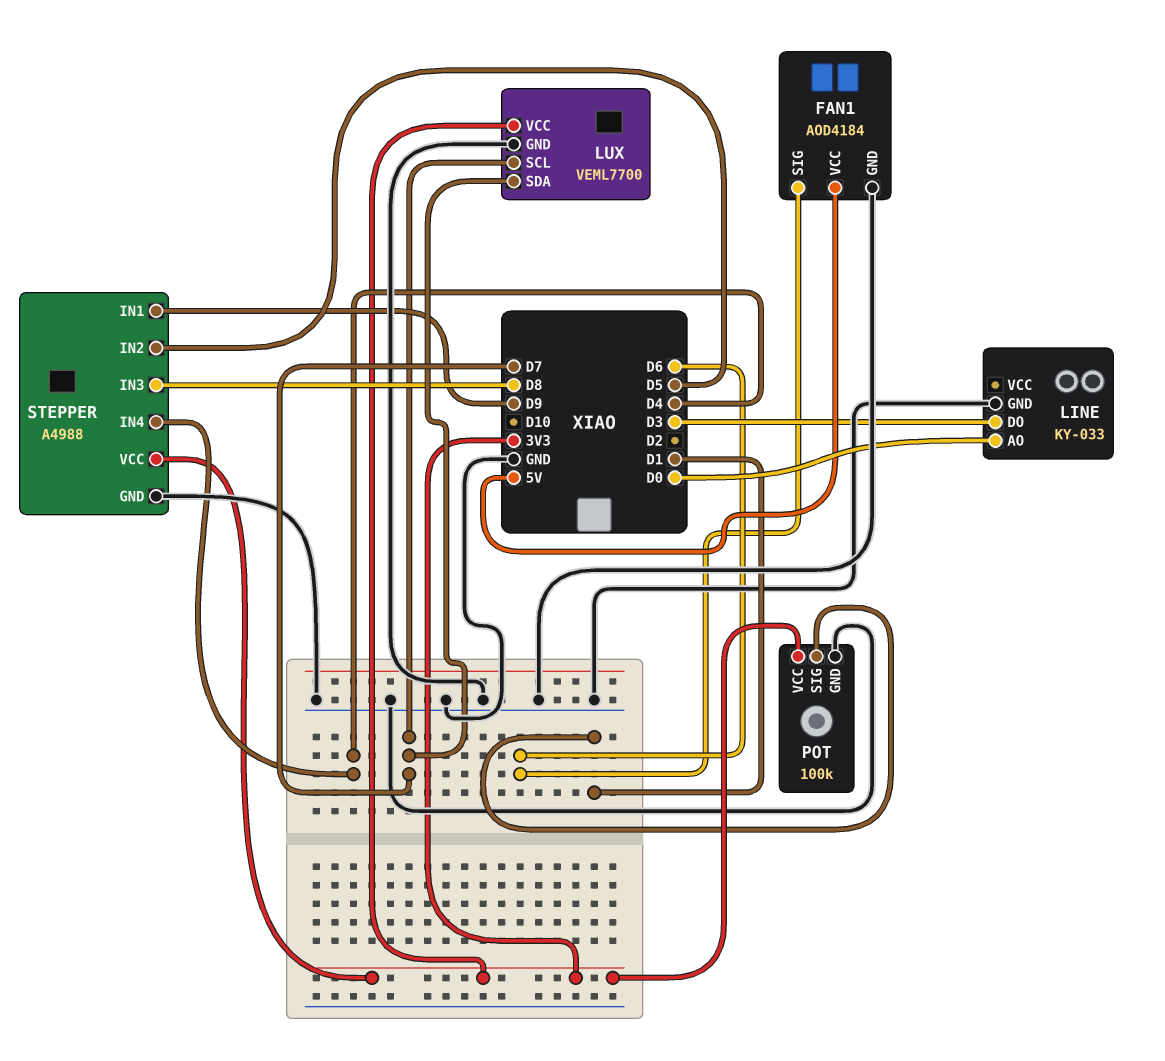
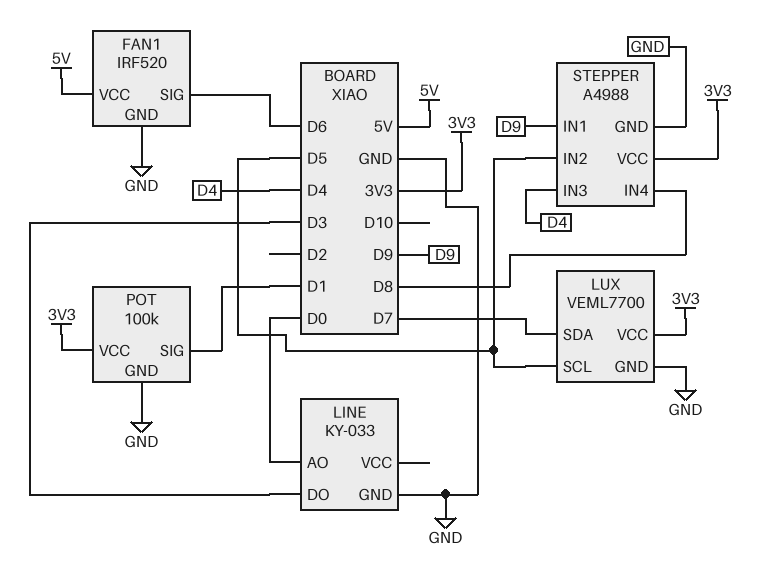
FAN1: AOD4184 -> IRF520
LUX pin SCL: D7 -> D5
STEPPER pin IN3: D8 -> D4
STEPPER pin IN4: D4 -> D8

